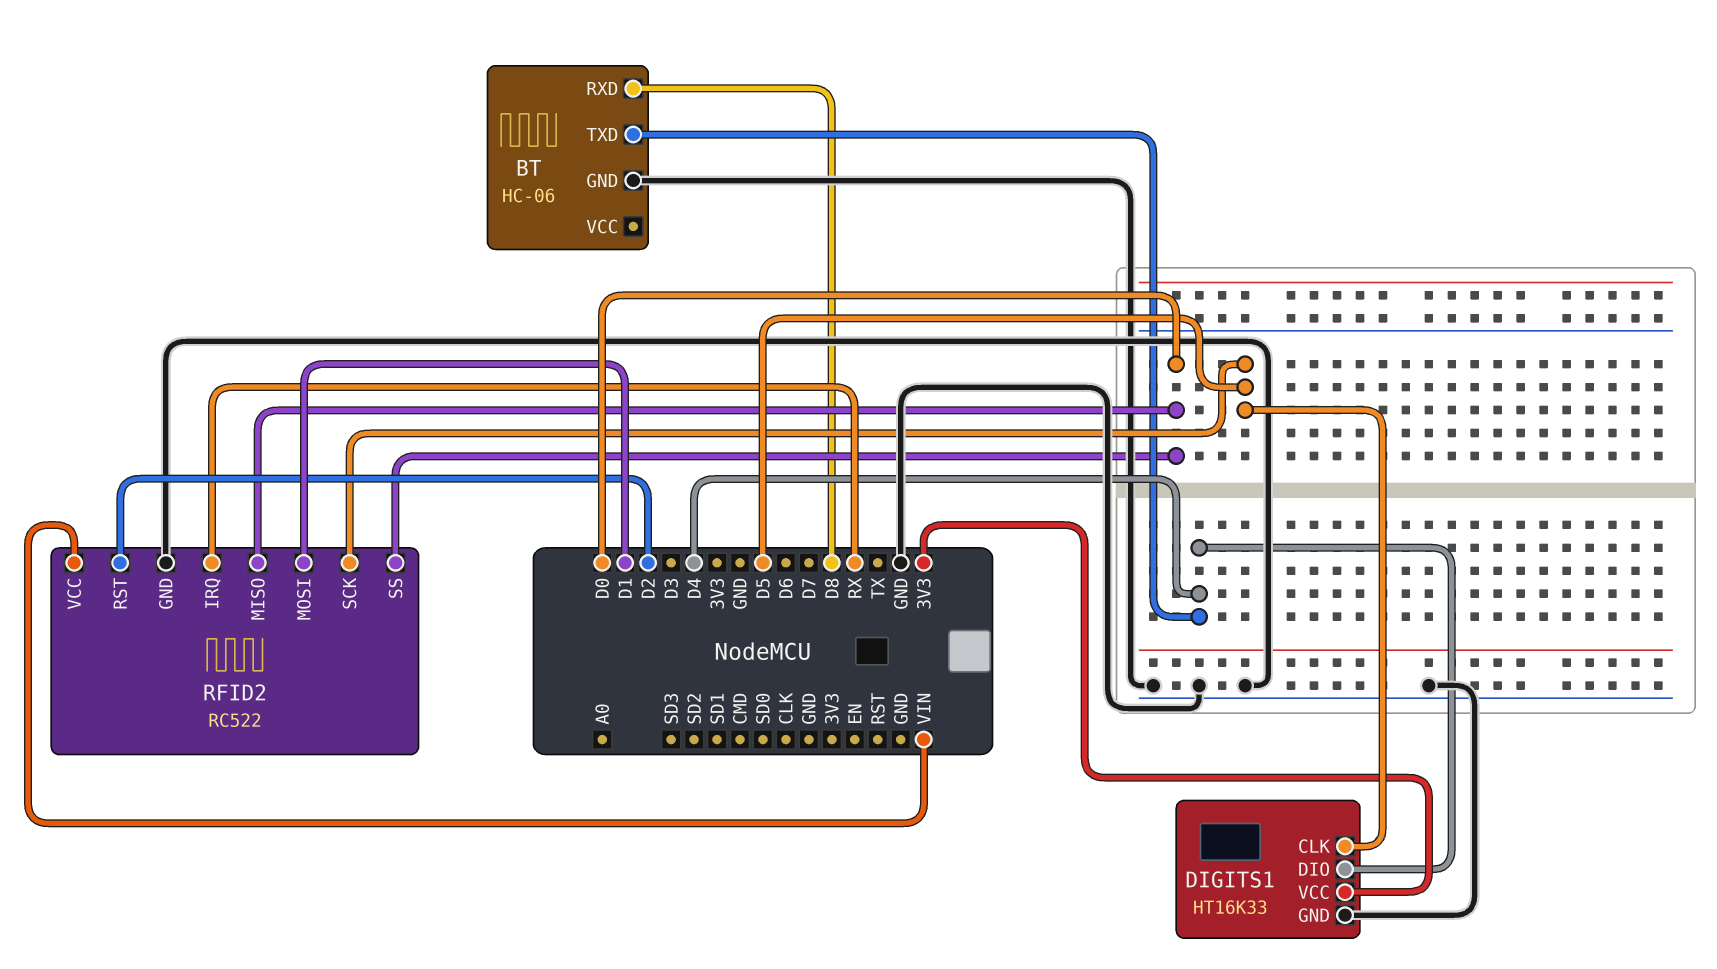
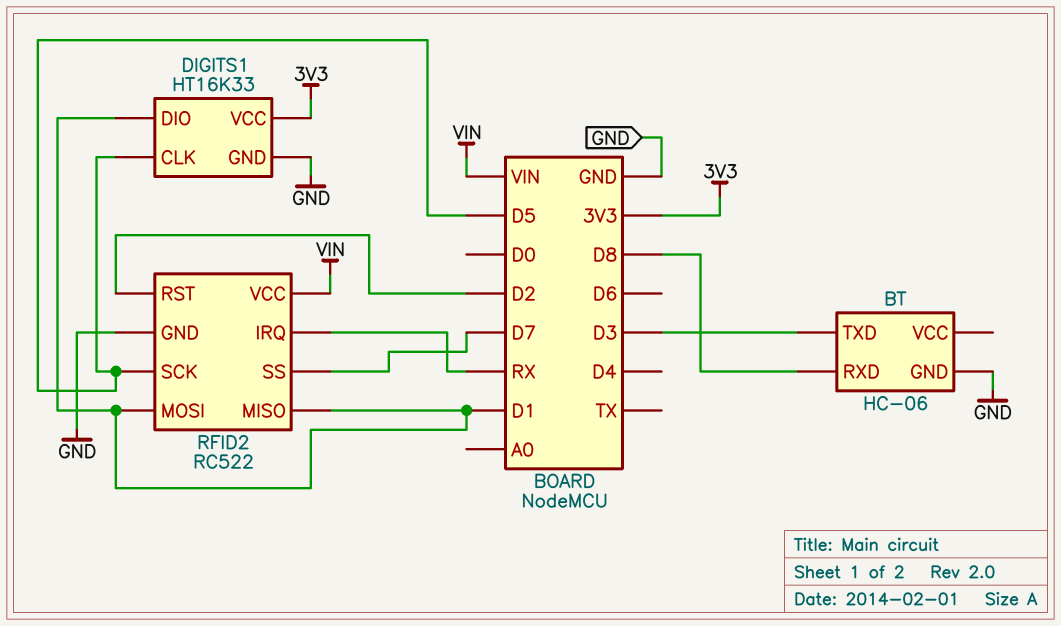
BT pin TXD: D4 -> D3
DIGITS1 pin DIO: D4 -> D1
RFID2 pin MISO: D0 -> D1
RFID2 pin SS: D0 -> D7

